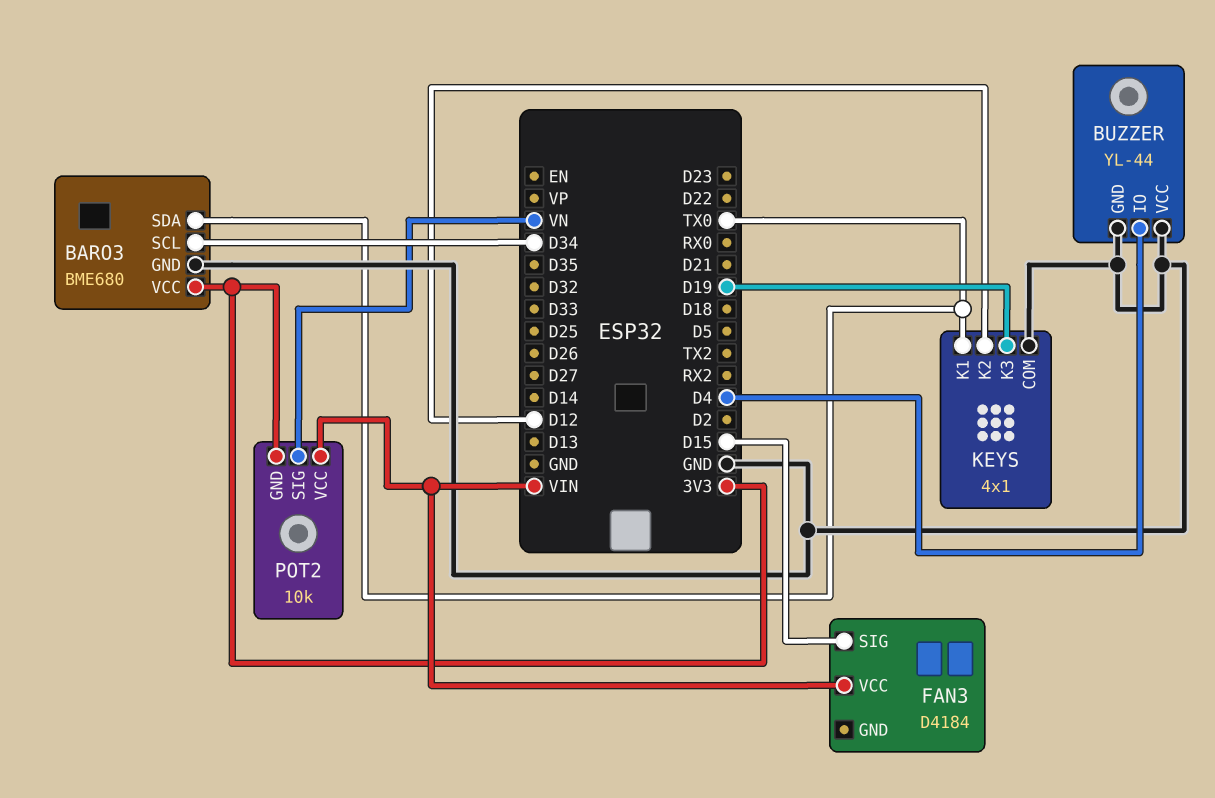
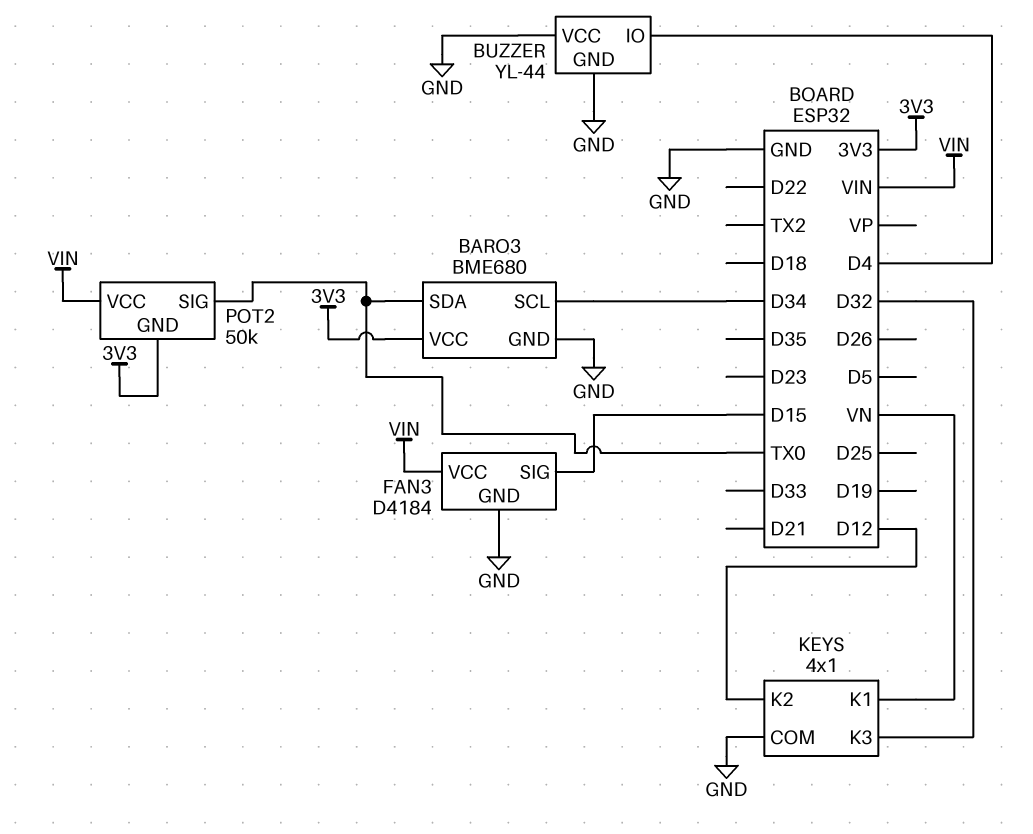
FAN3 pin GND: none -> GND
KEYS pin K1: TX0 -> VN
KEYS pin K3: D19 -> D32
POT2: 10k -> 50k
POT2 pin SIG: VN -> TX0

